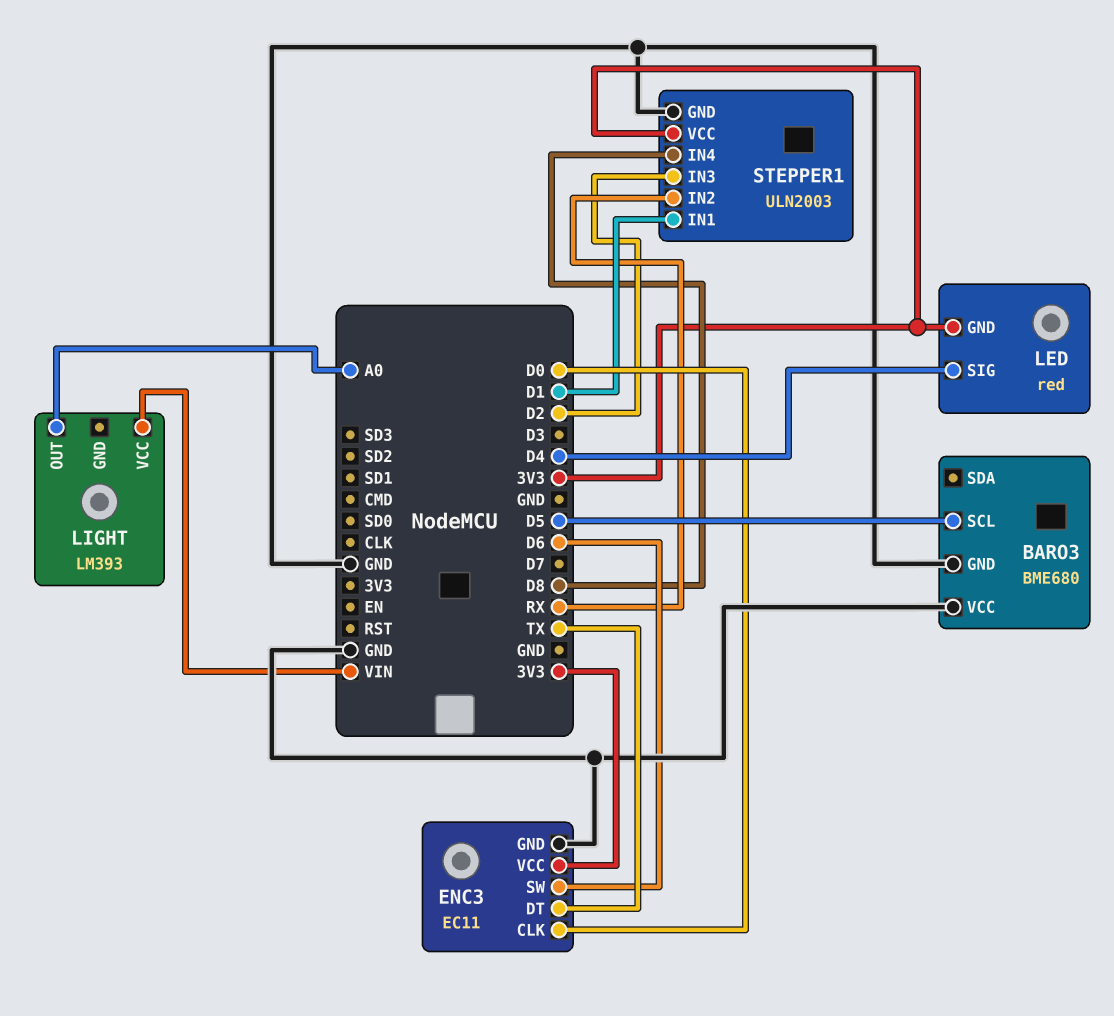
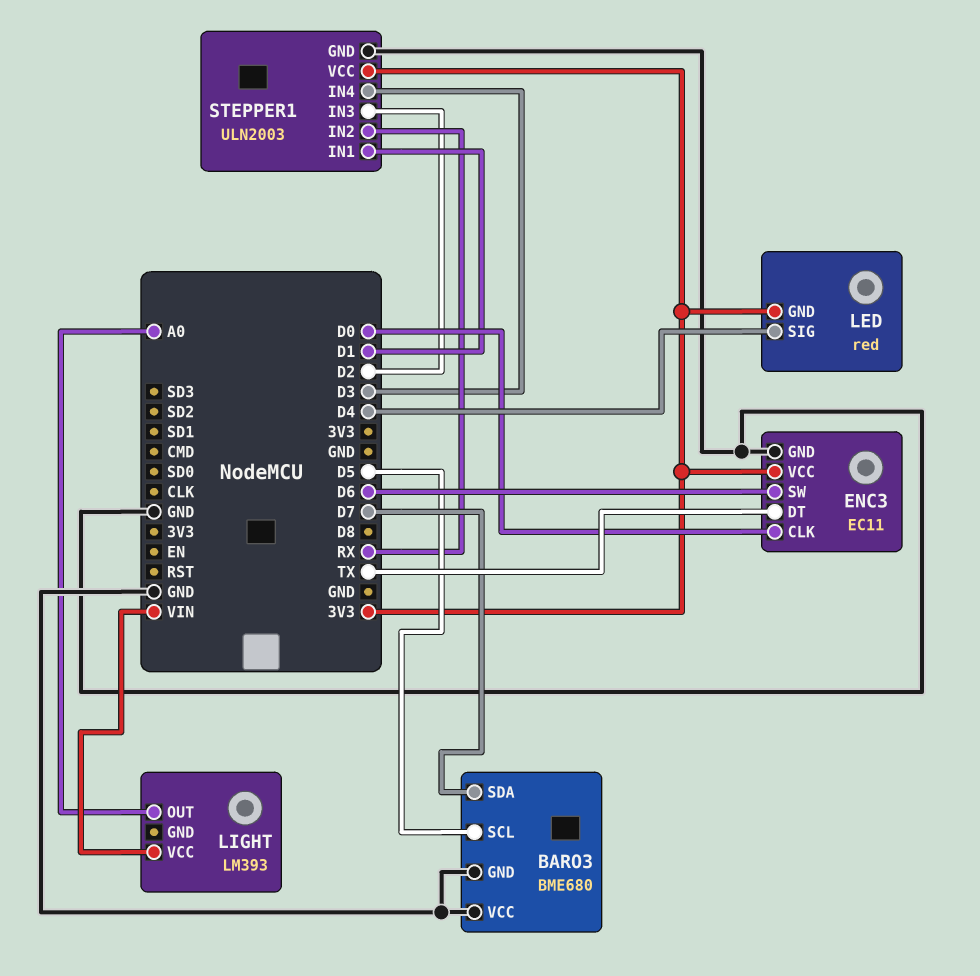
BARO3 pin SDA: none -> D7
STEPPER1 pin IN4: D8 -> D3

